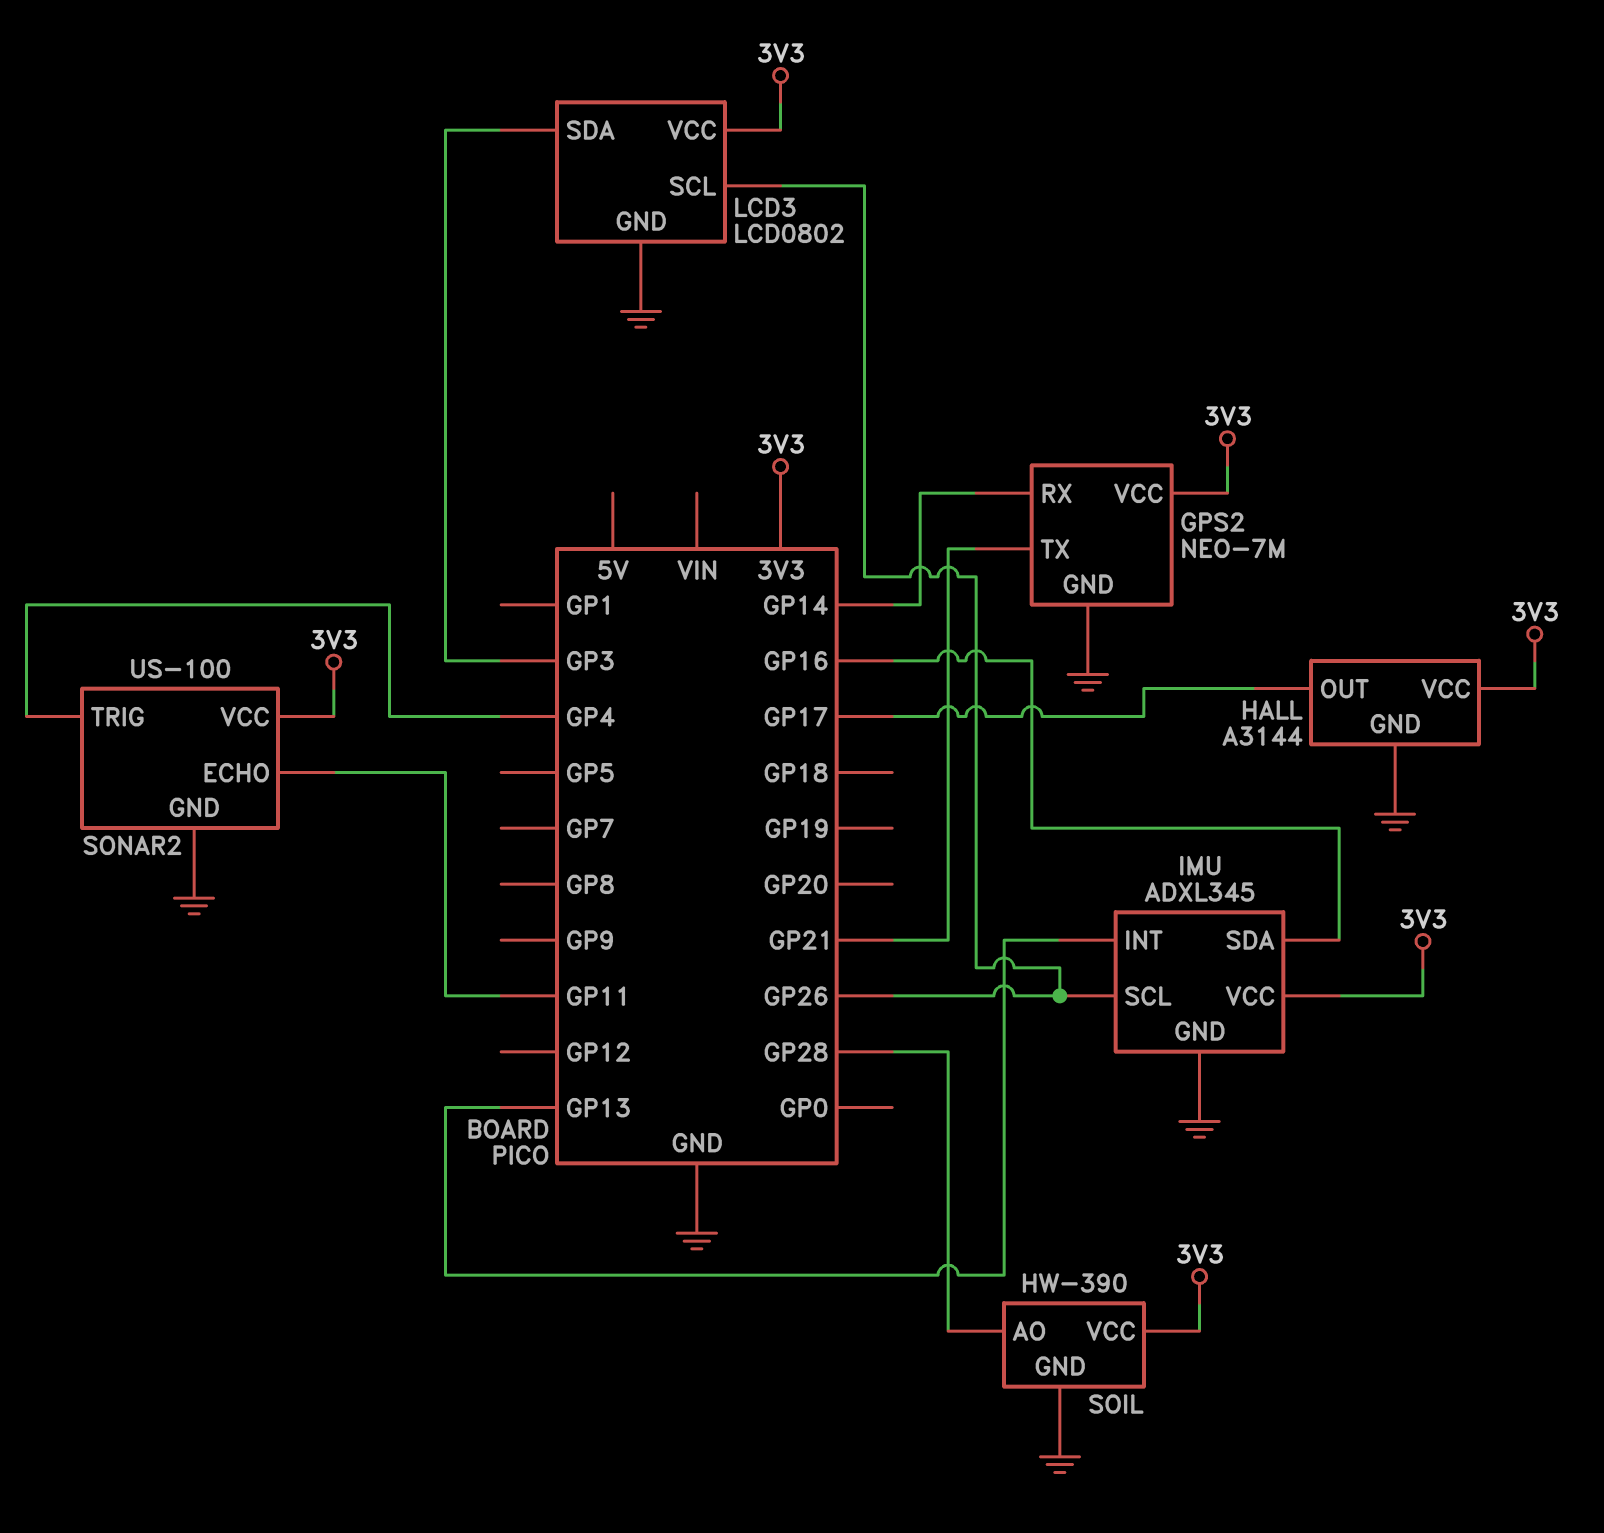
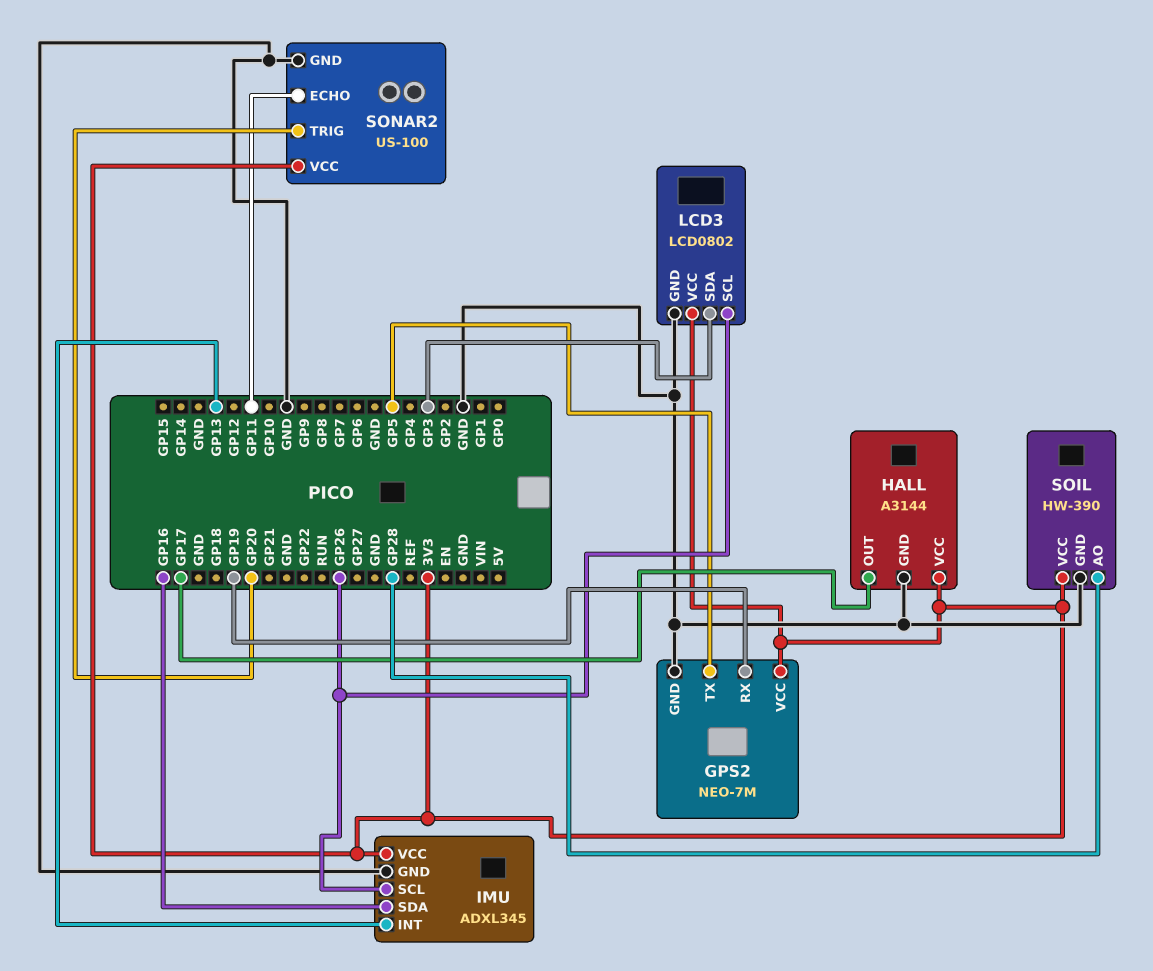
GPS2 pin RX: GP14 -> GP19
GPS2 pin TX: GP21 -> GP5
SONAR2 pin TRIG: GP4 -> GP20

